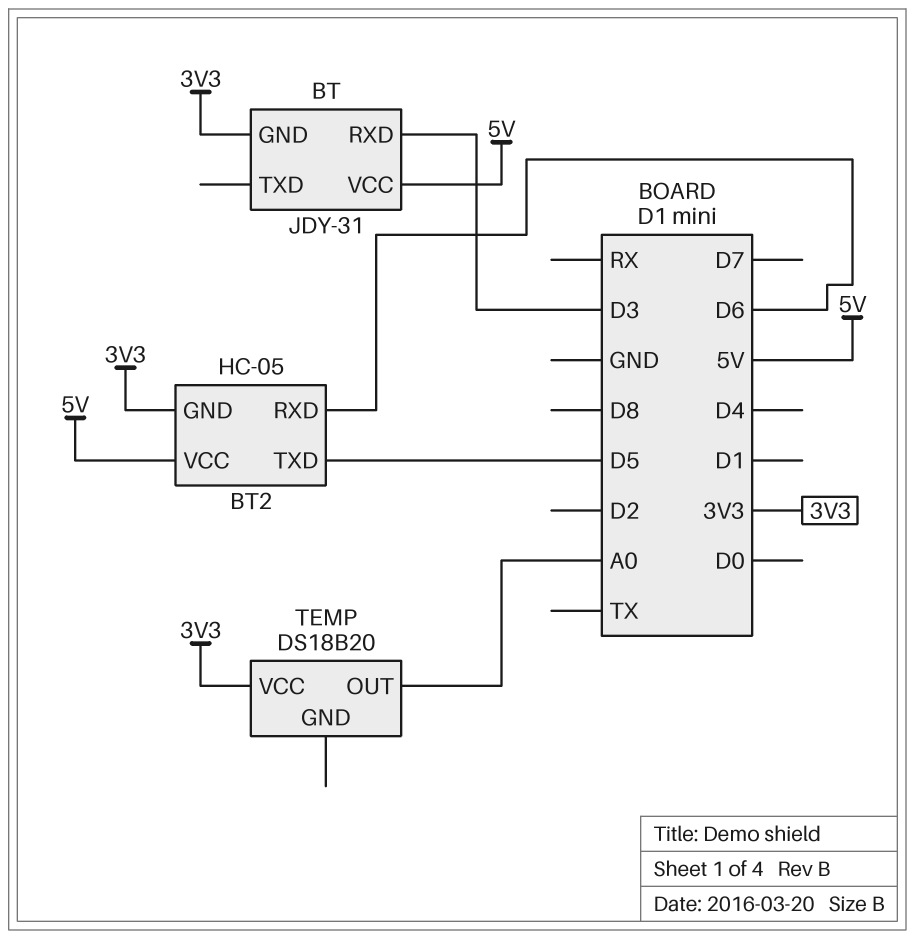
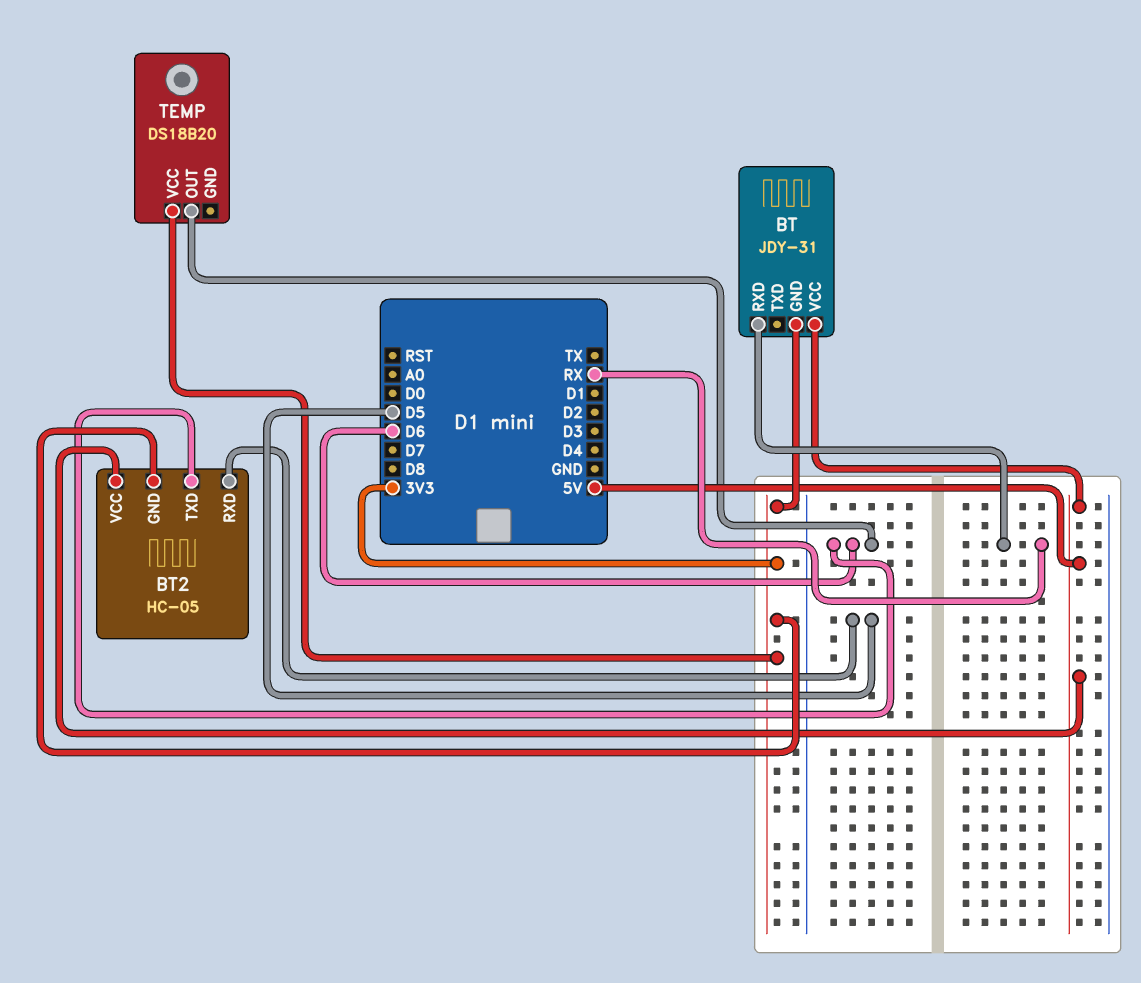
BT pin RXD: D3 -> RX
BT2 pin RXD: D6 -> D5
BT2 pin TXD: D5 -> D6
TEMP pin OUT: A0 -> D6

